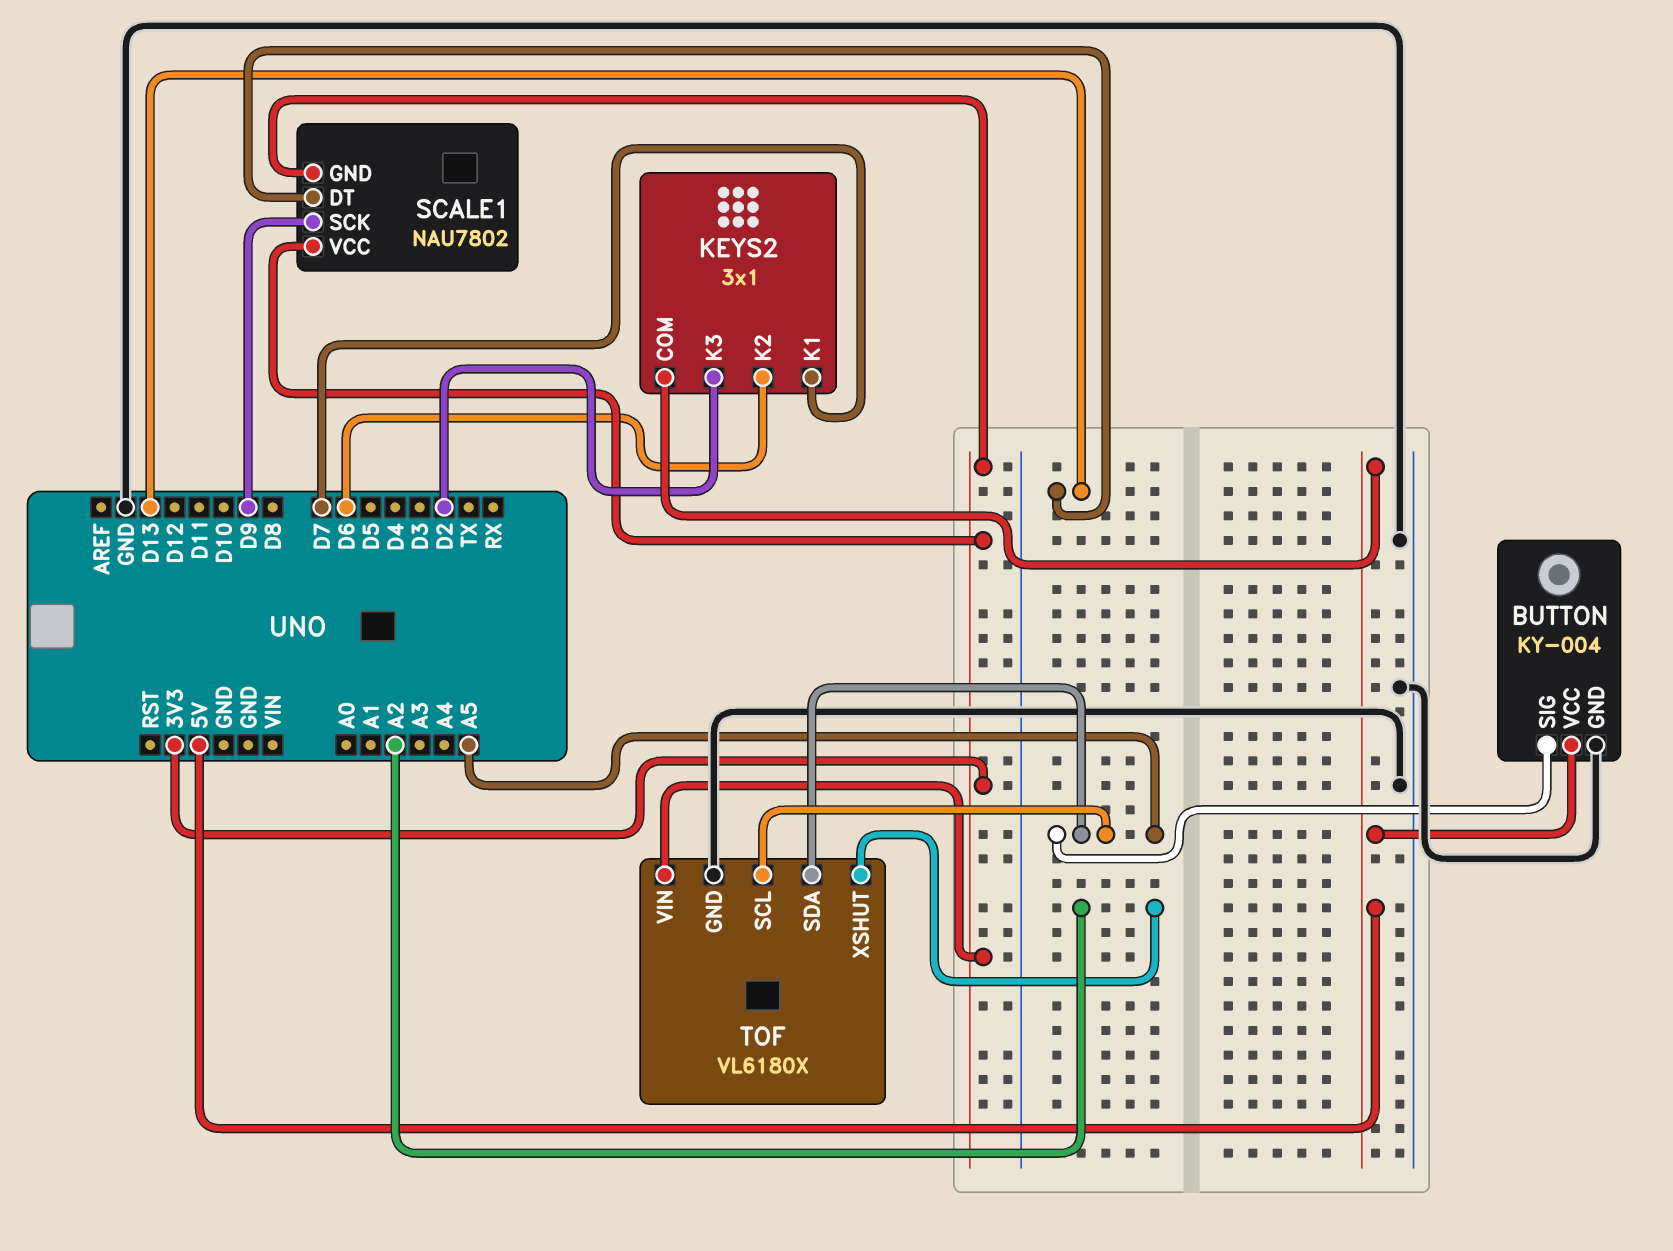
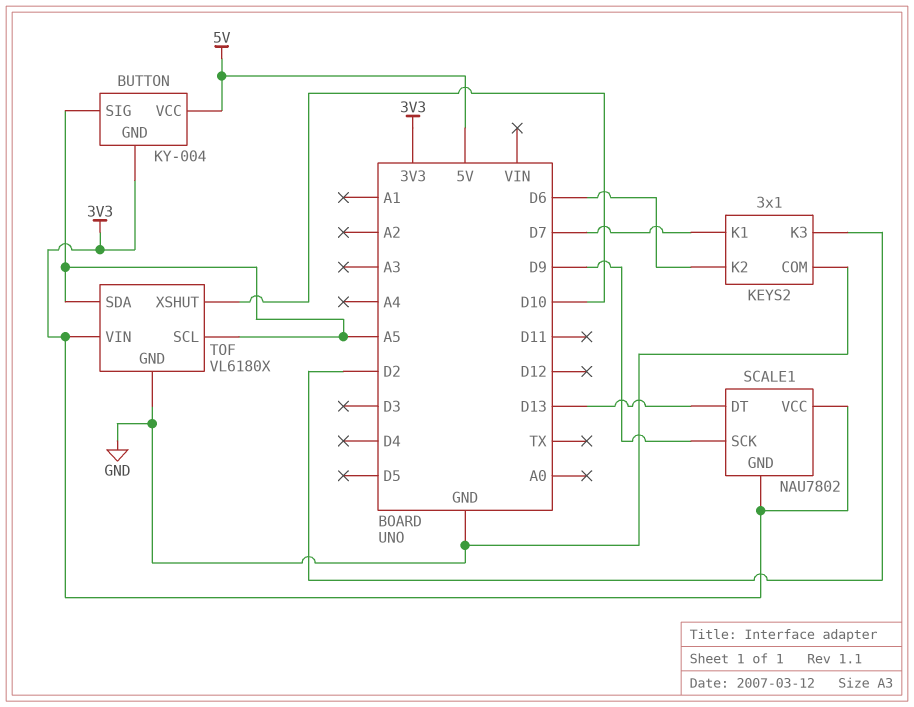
BUTTON pin GND: GND -> 3V3
KEYS2 pin COM: 5V -> GND
TOF pin XSHUT: A2 -> D10

